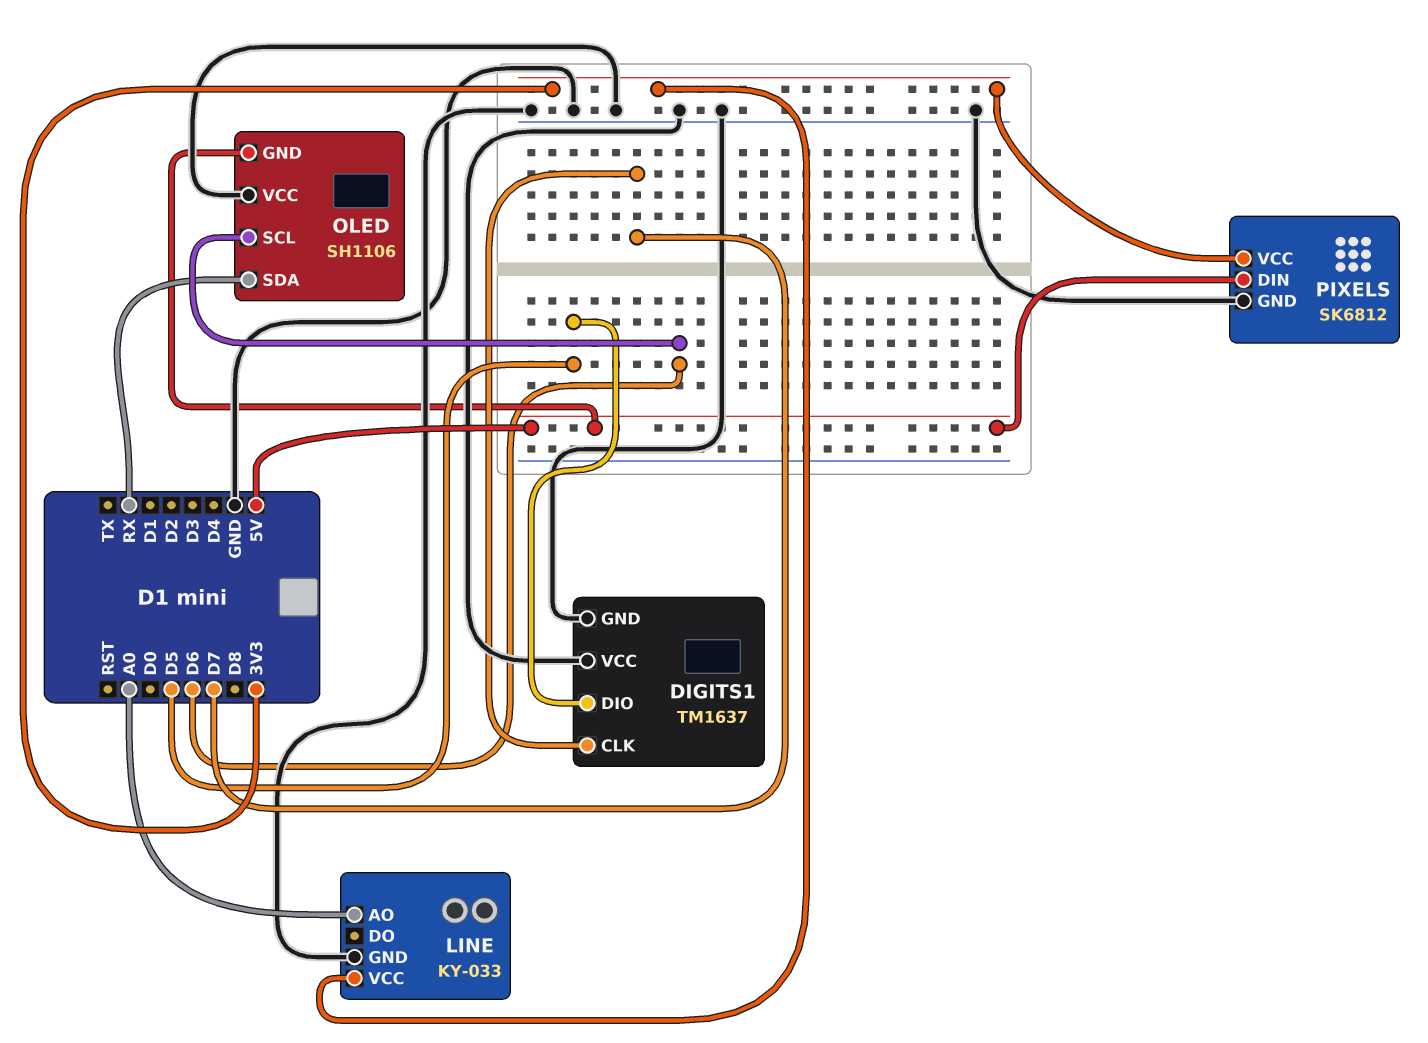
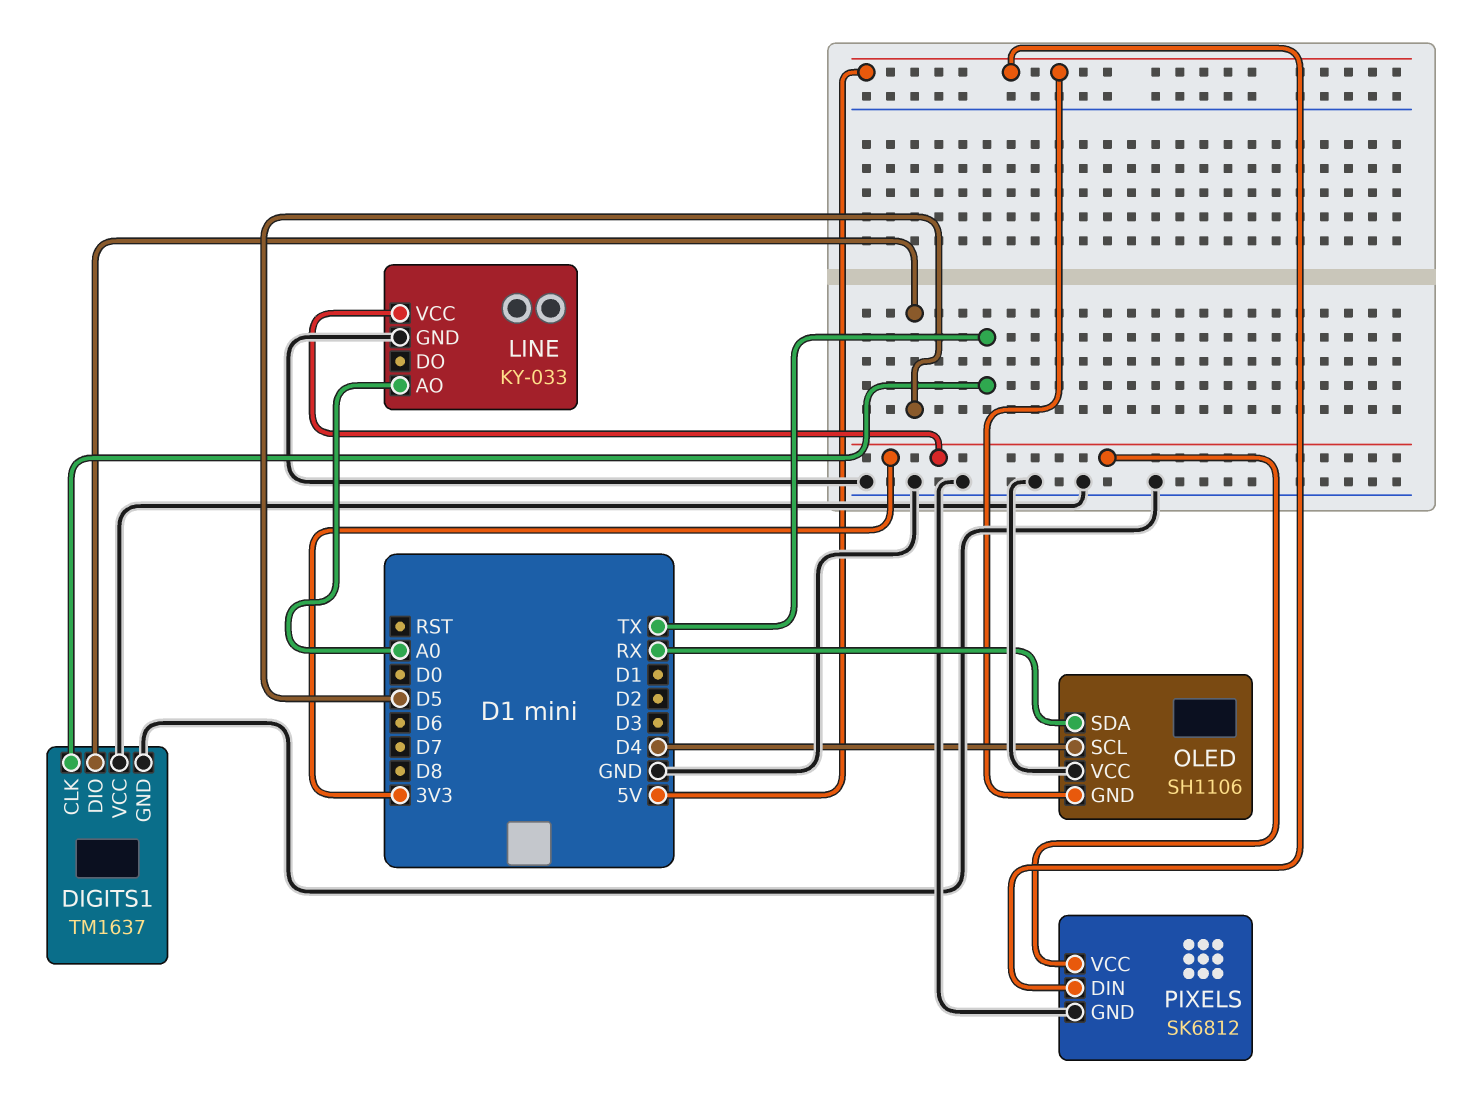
DIGITS1 pin CLK: D7 -> TX
OLED pin SCL: D6 -> D4

